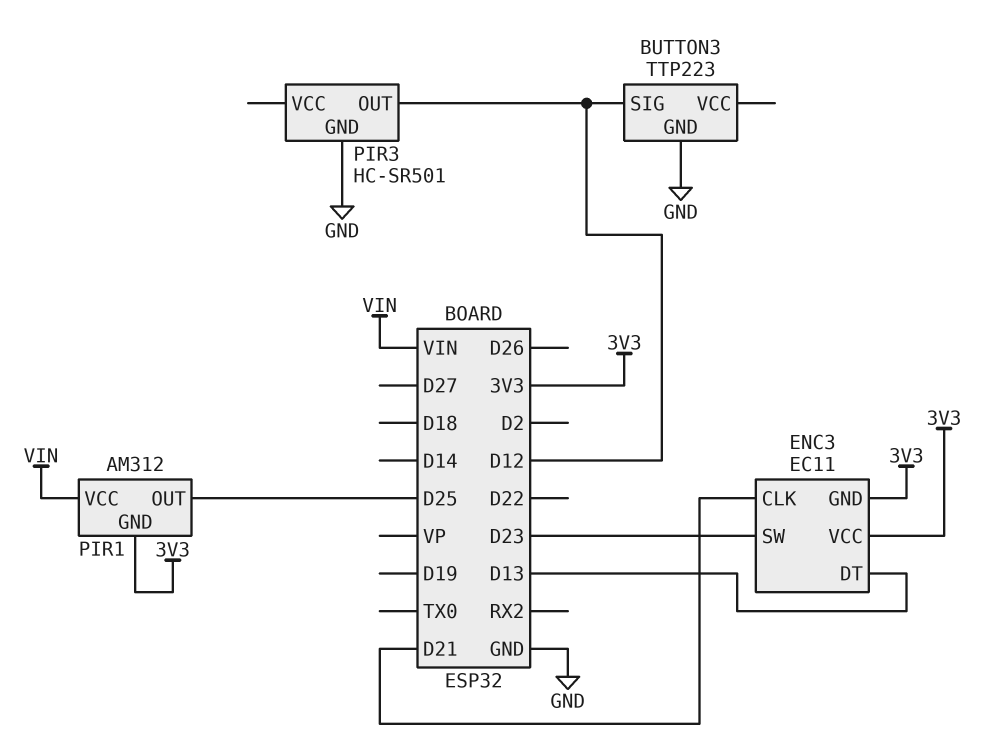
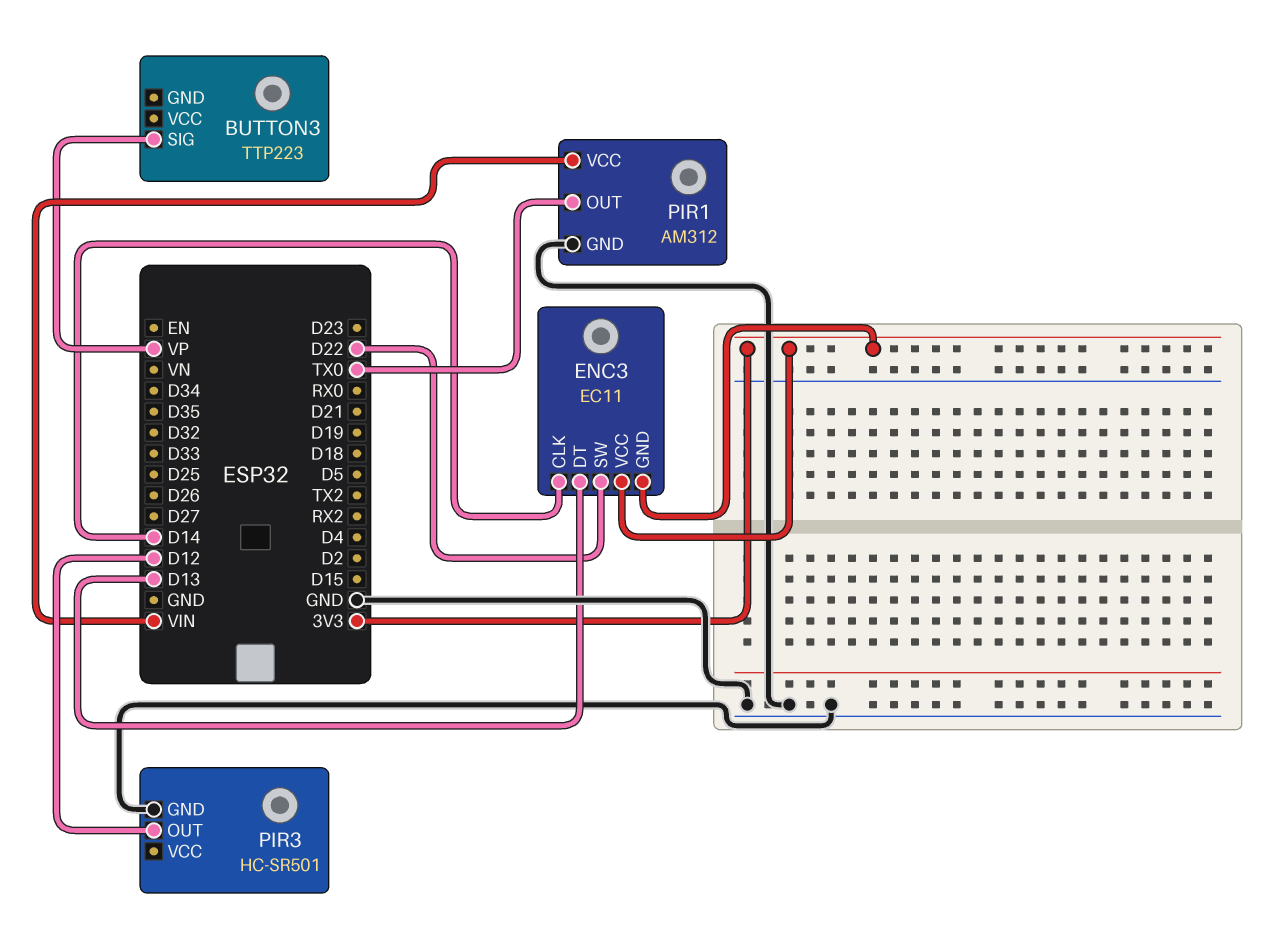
BUTTON3 pin GND: GND -> none
BUTTON3 pin SIG: D12 -> VP
ENC3 pin CLK: D21 -> D14
ENC3 pin SW: D23 -> D22
PIR1 pin GND: 3V3 -> GND
PIR1 pin OUT: D25 -> TX0

